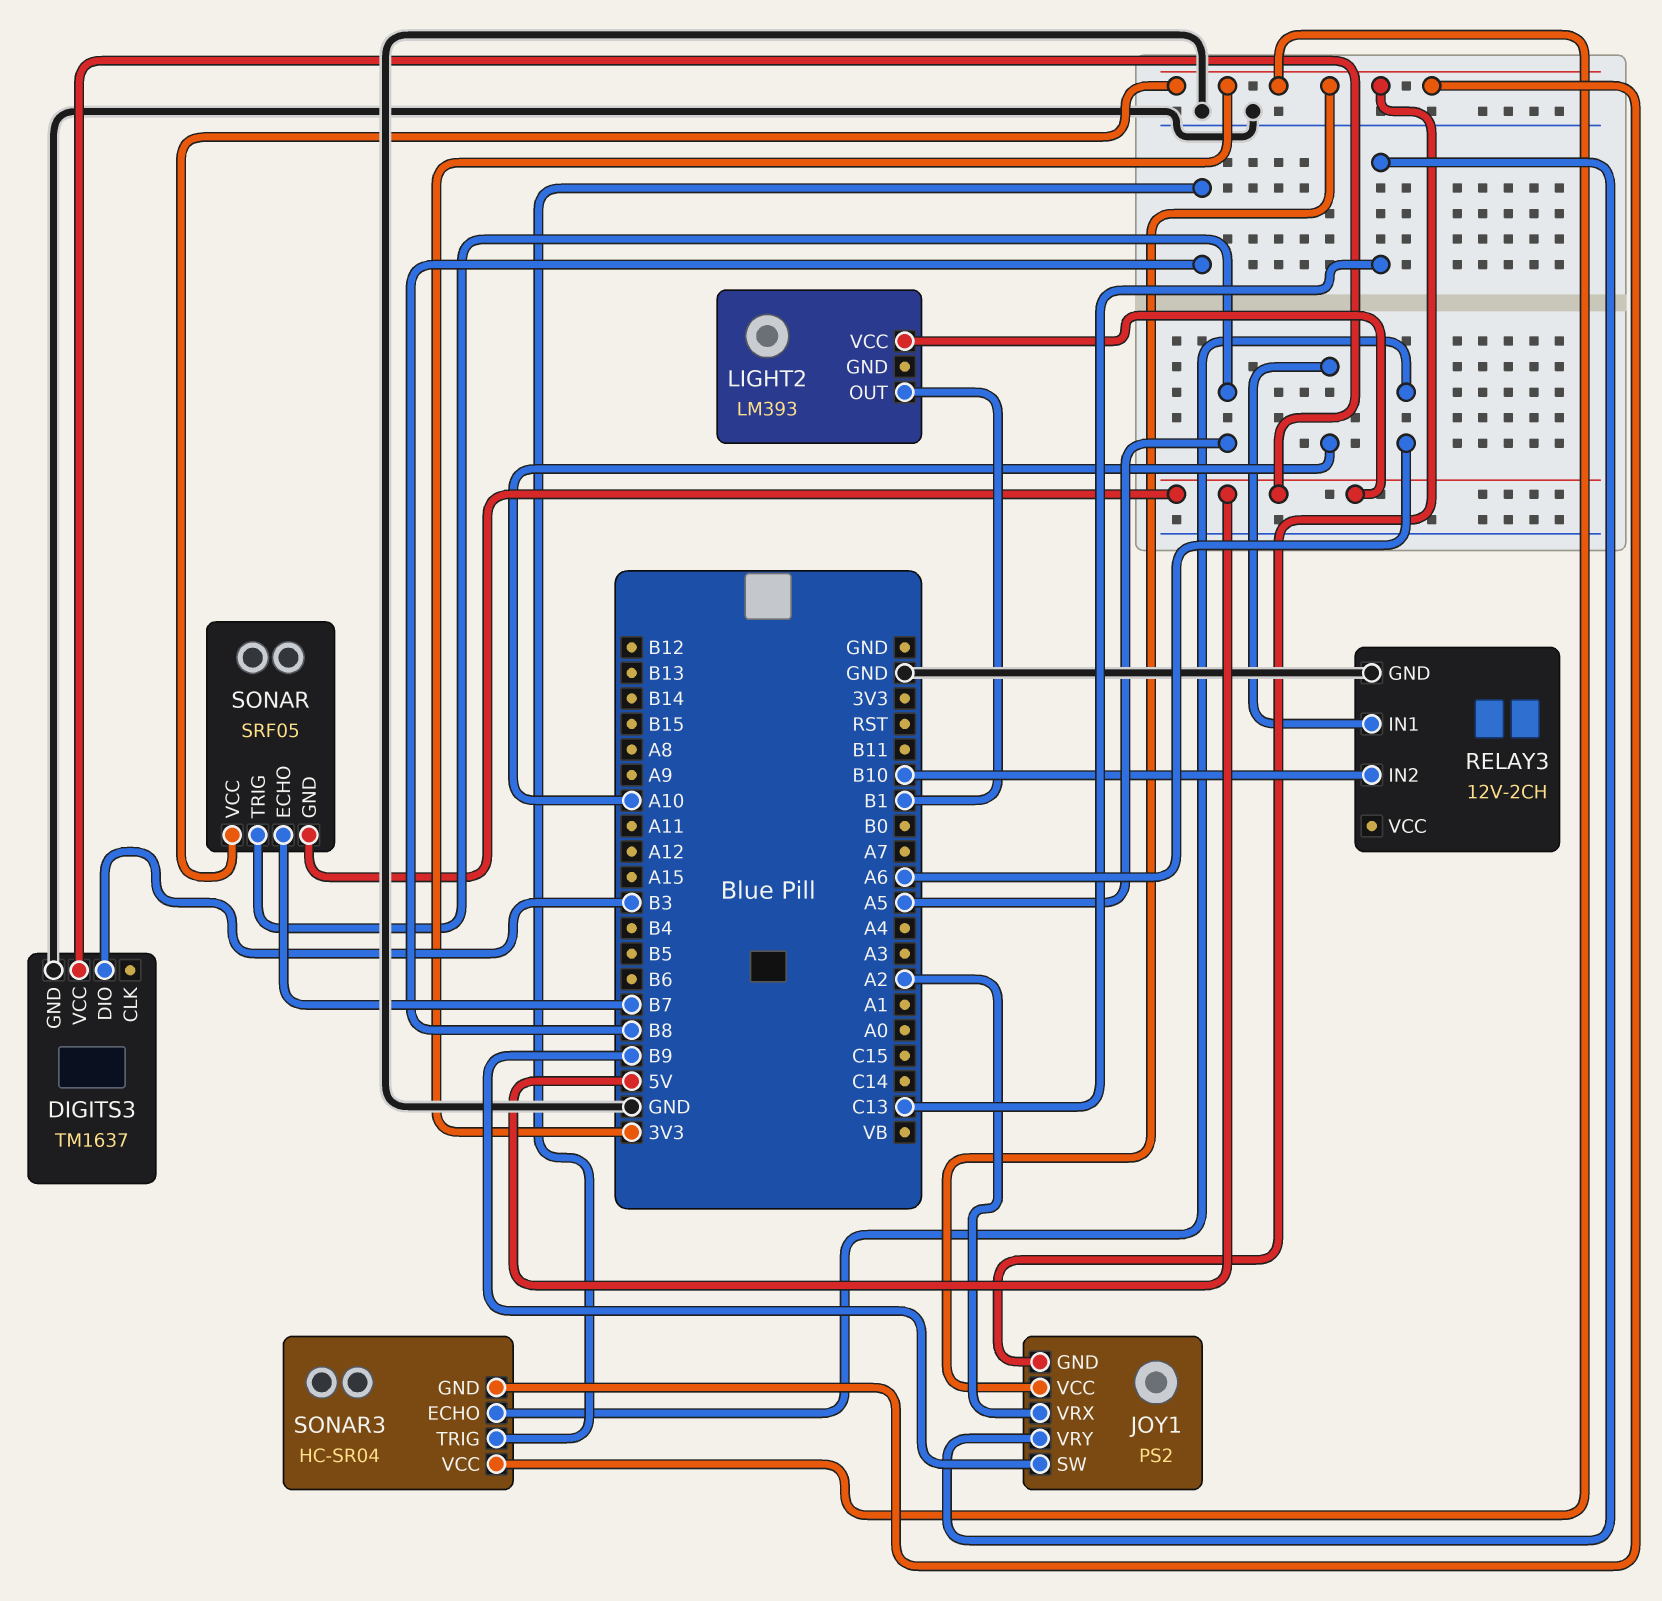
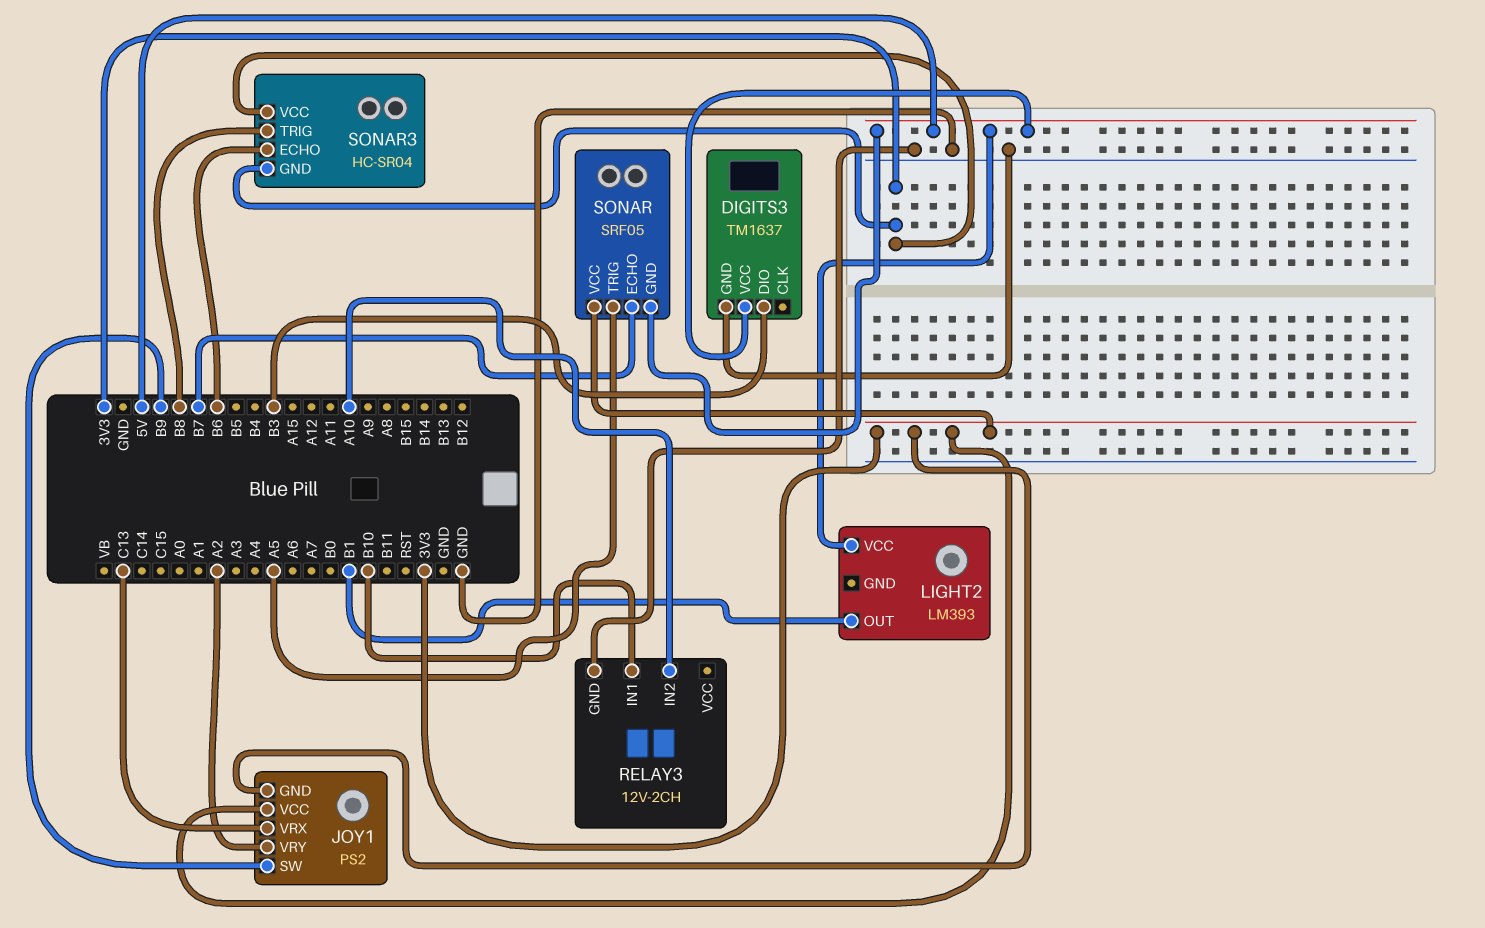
JOY1 pin VRX: A2 -> C13
JOY1 pin VRY: C13 -> A2
RELAY3 pin IN1: A10 -> B10
RELAY3 pin IN2: B10 -> A10
SONAR3 pin ECHO: A6 -> B6

